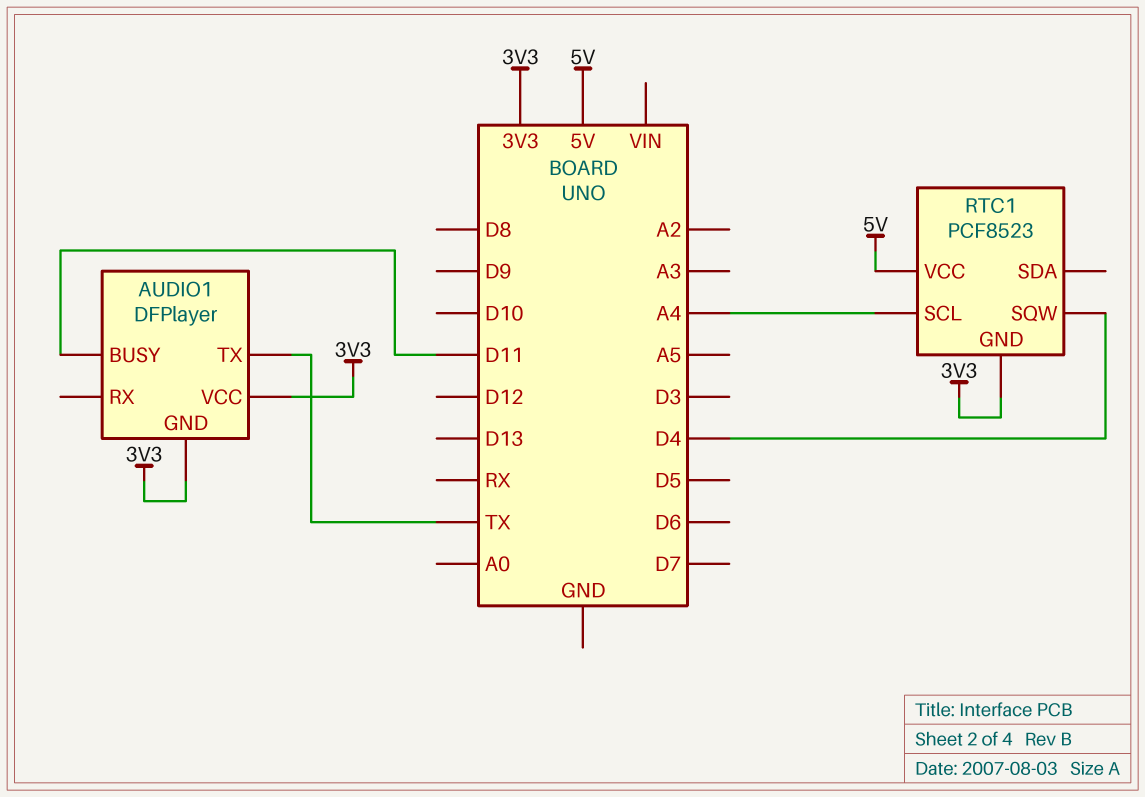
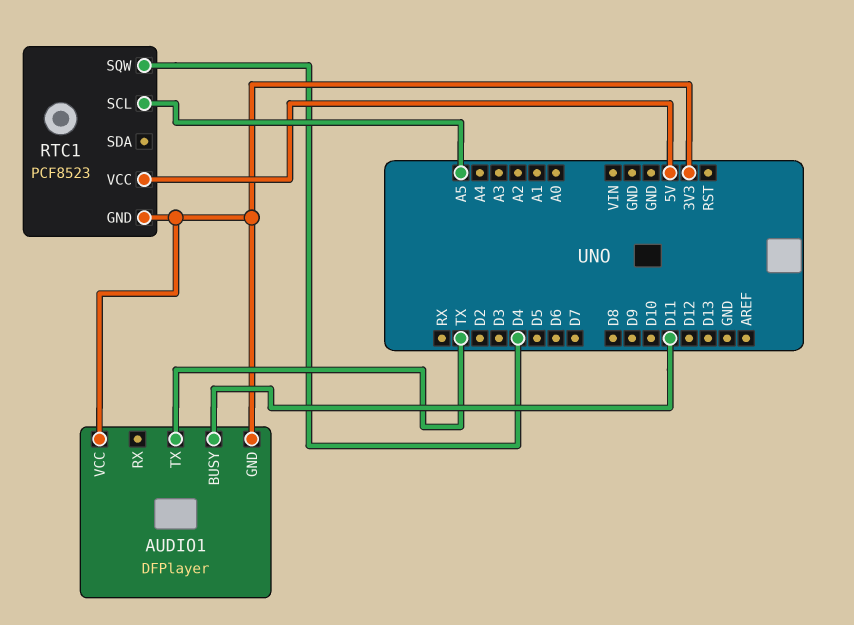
RTC1 pin SCL: A4 -> A5

